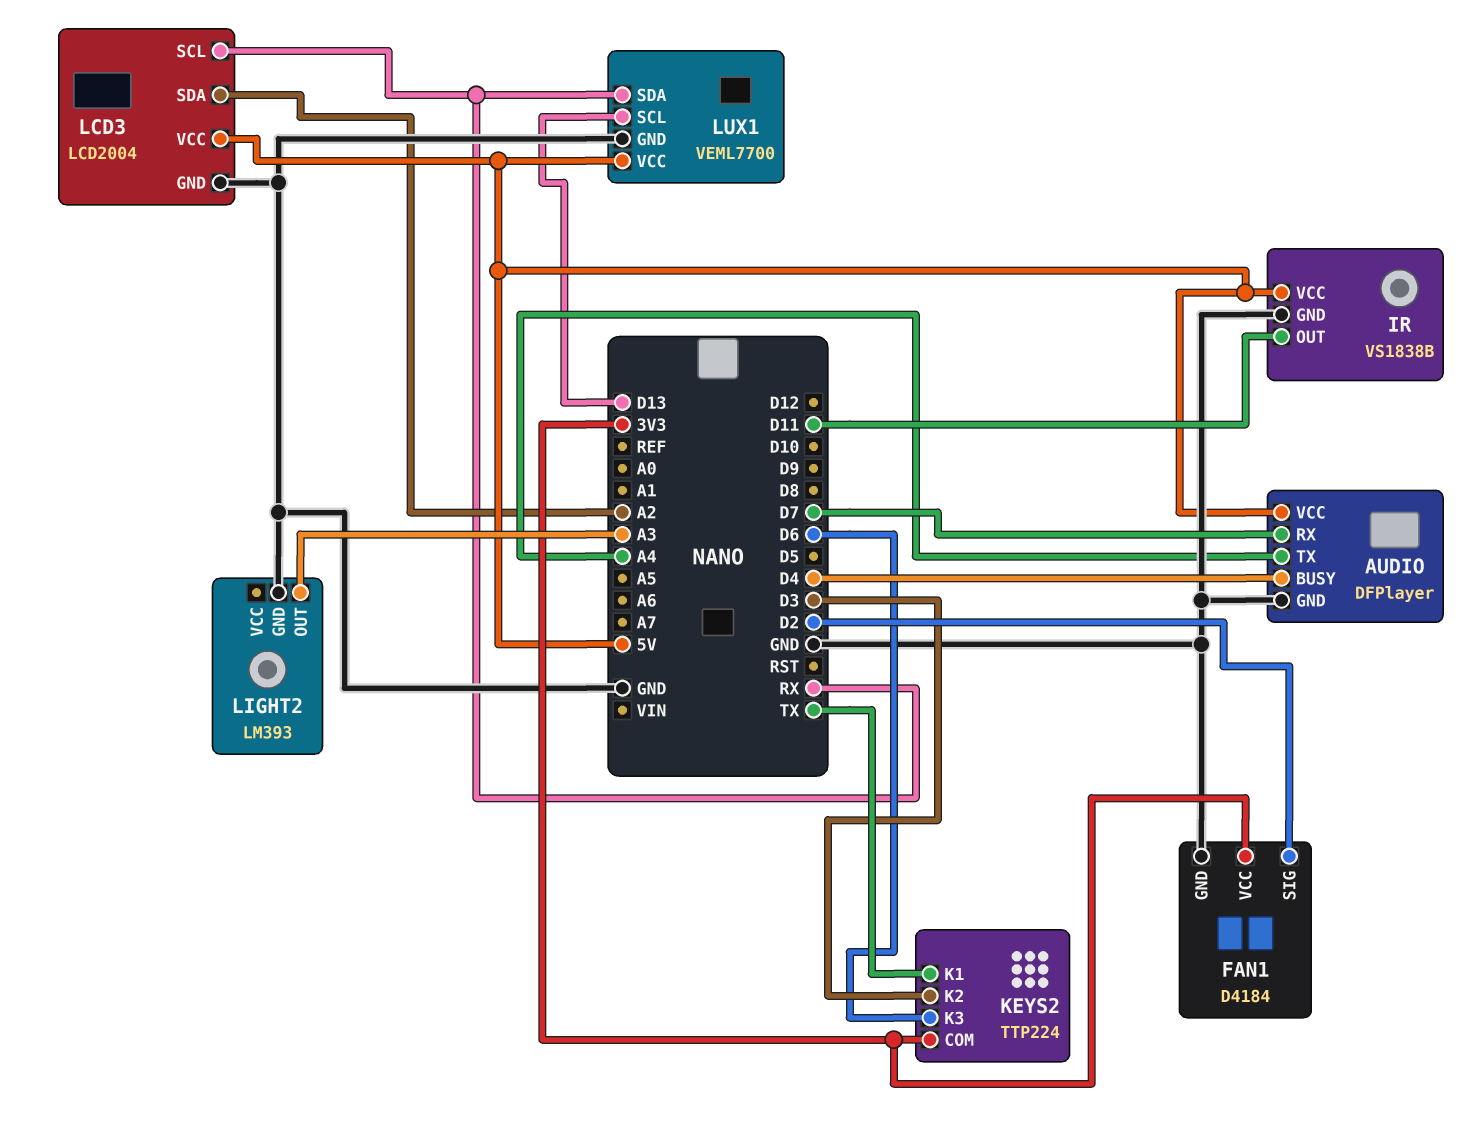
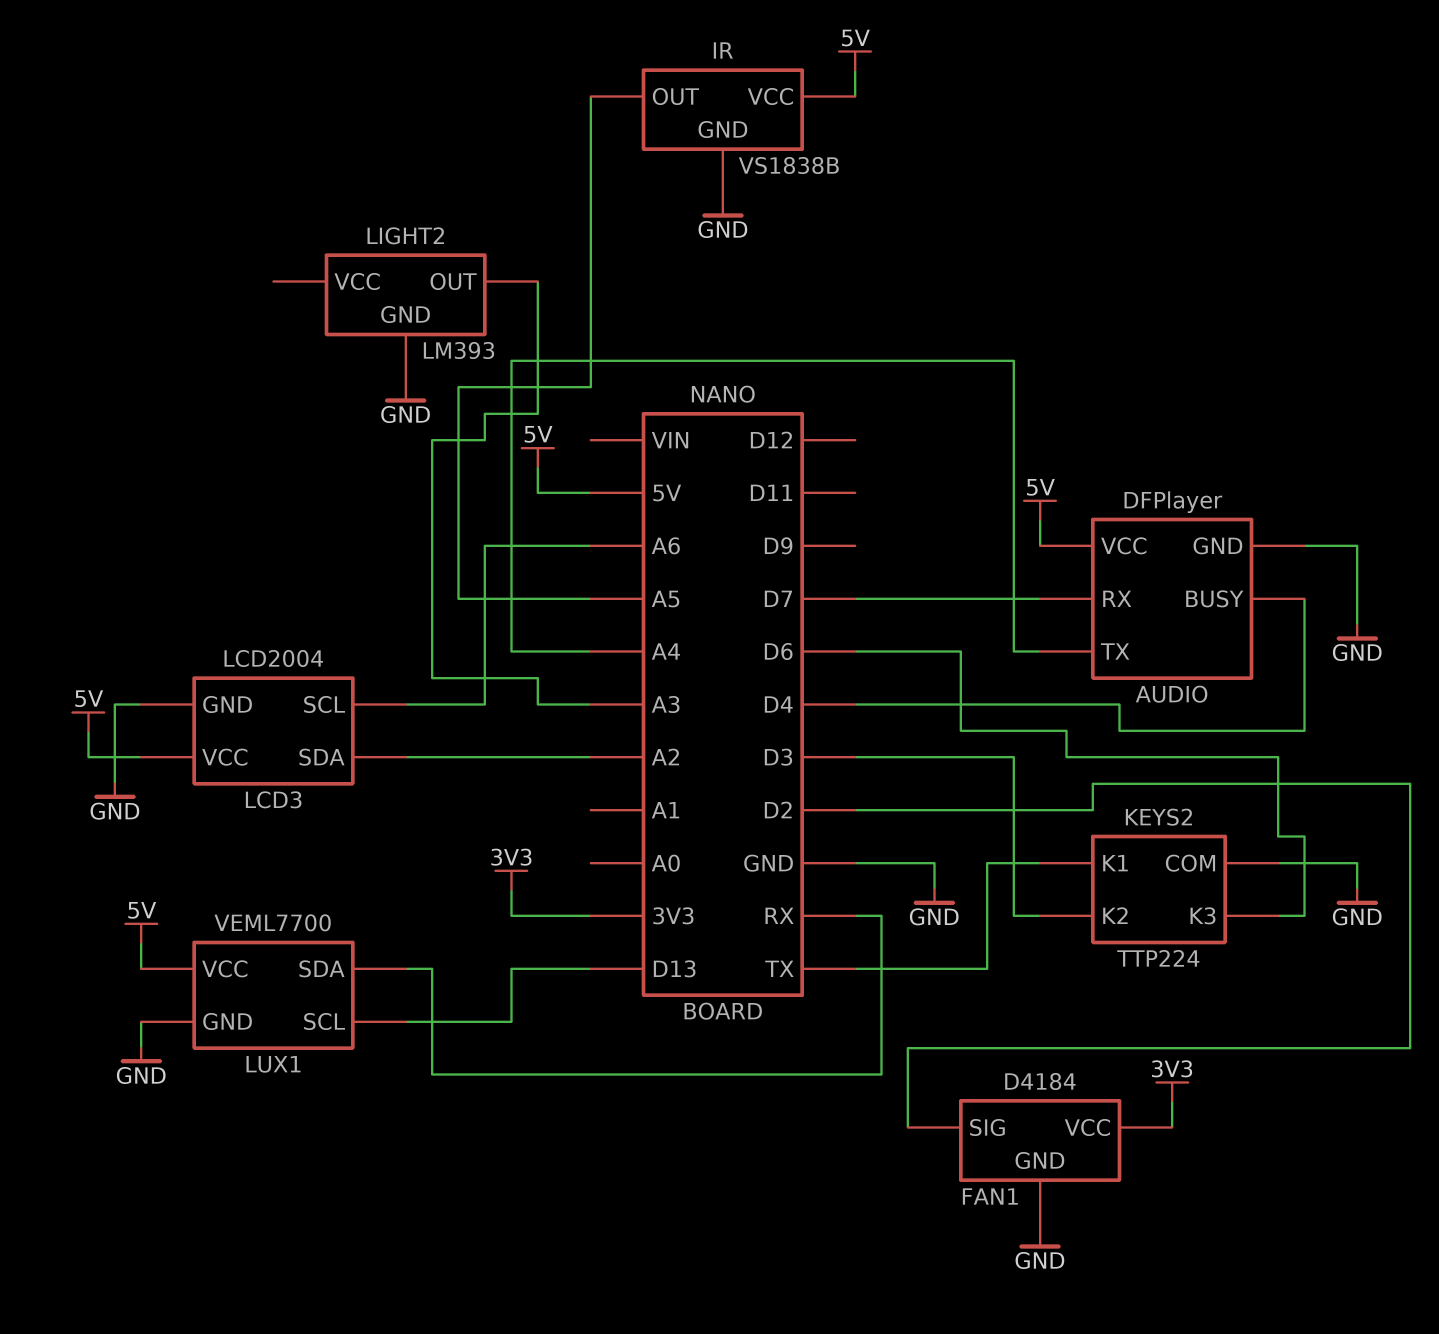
IR pin OUT: D11 -> A5
KEYS2 pin COM: 3V3 -> GND
LCD3 pin SCL: RX -> A6

